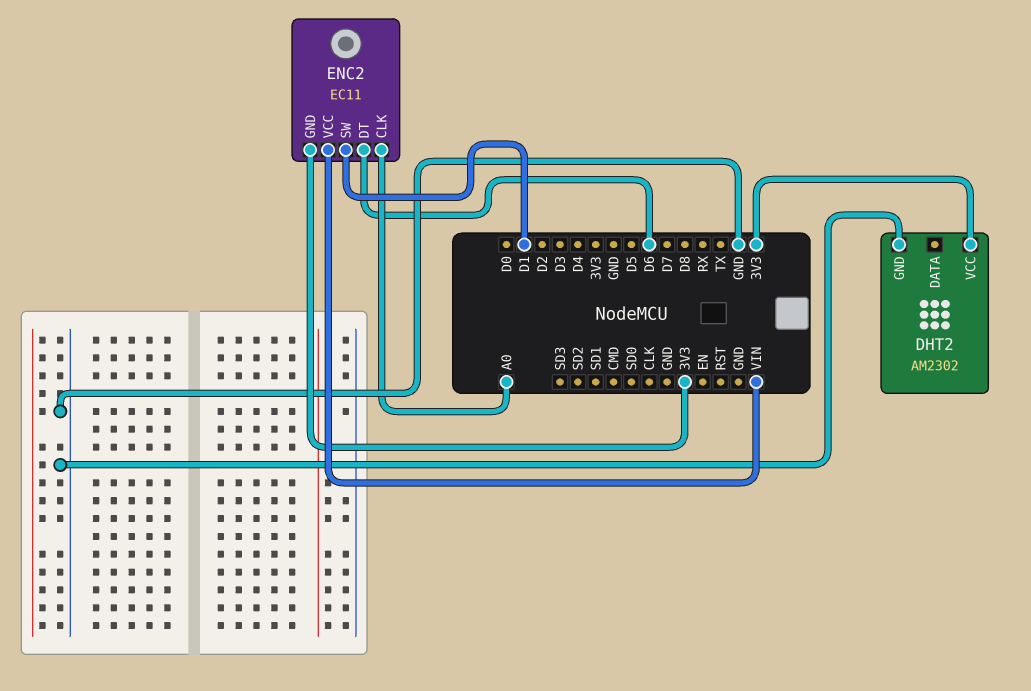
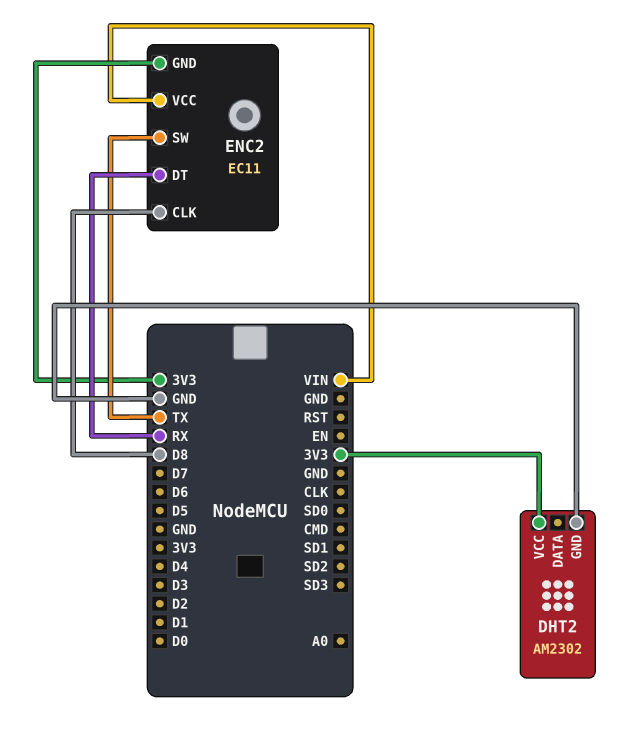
ENC2 pin CLK: A0 -> D8
ENC2 pin DT: D6 -> RX
ENC2 pin SW: D1 -> TX

